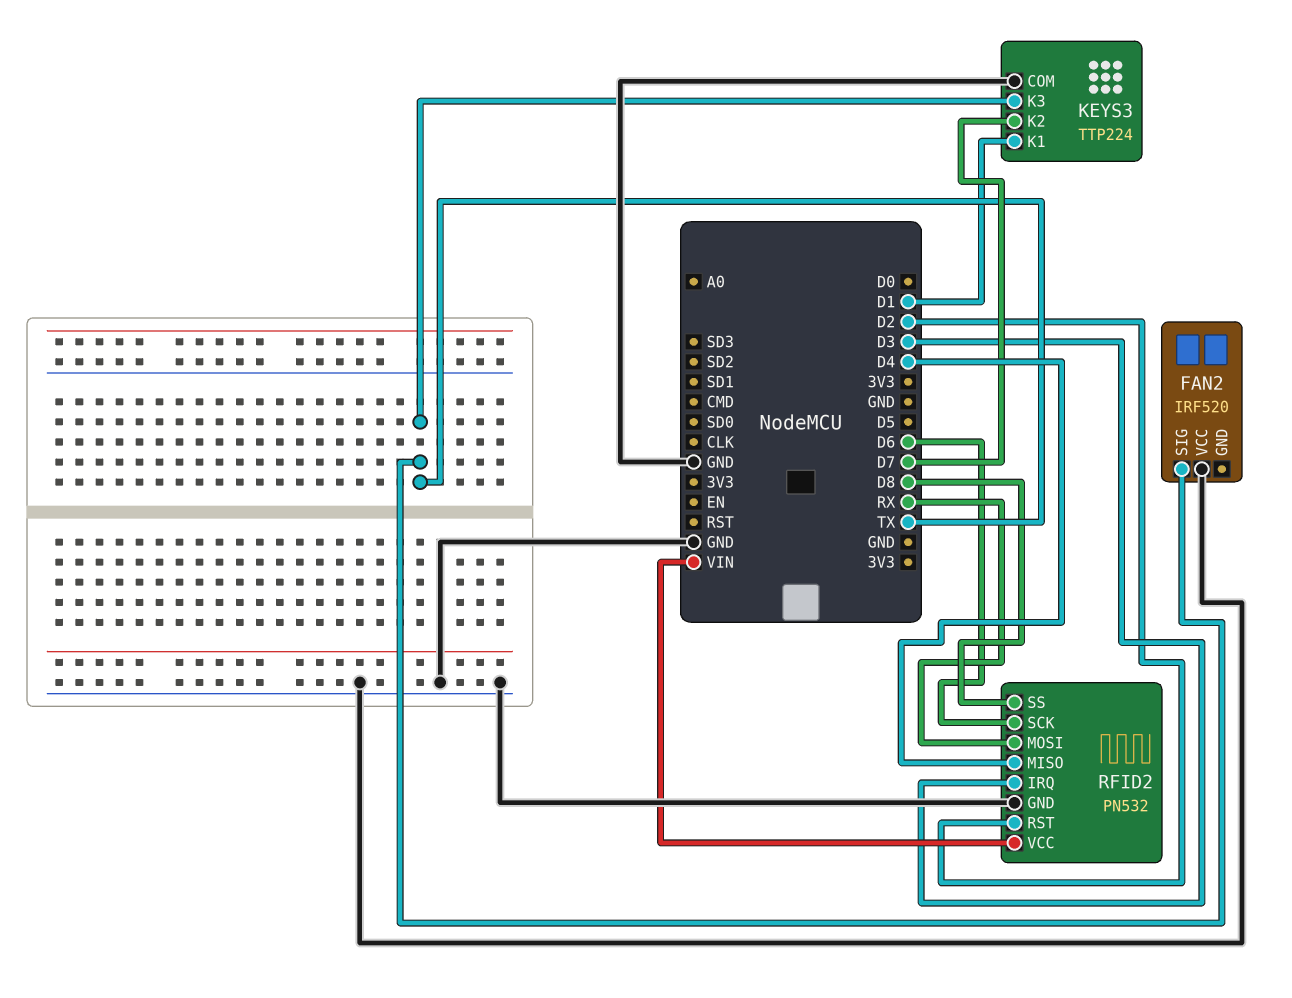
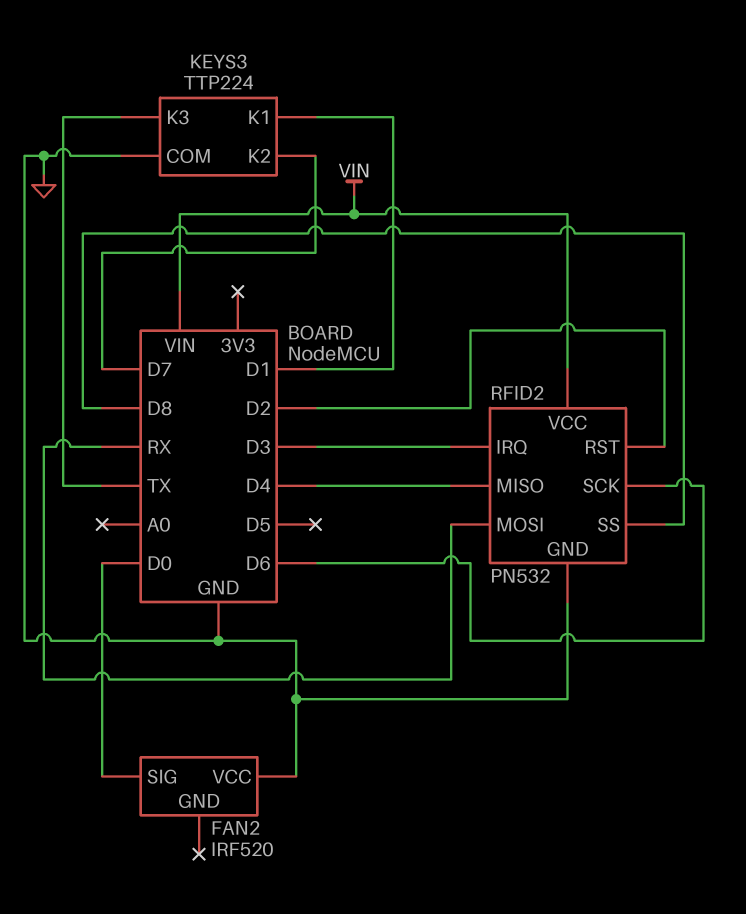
FAN2 pin SIG: TX -> D0

